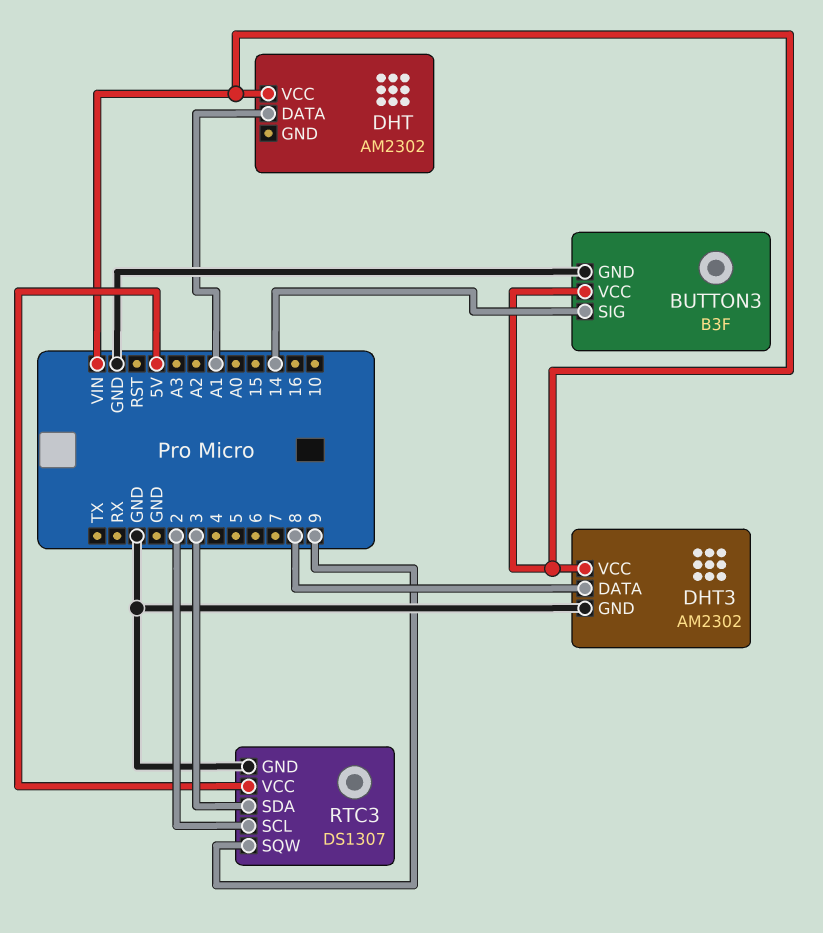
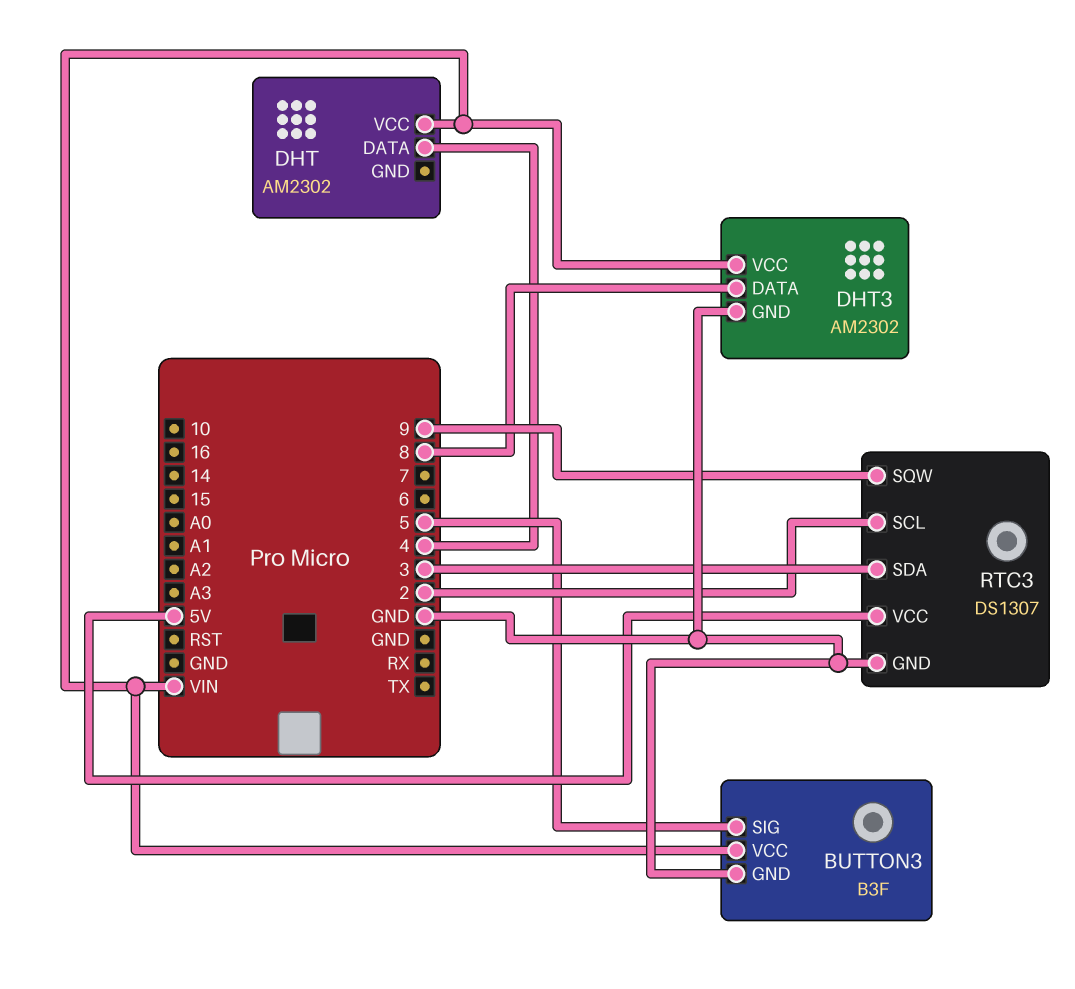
BUTTON3 pin SIG: 14 -> 5
DHT pin DATA: A1 -> 4

